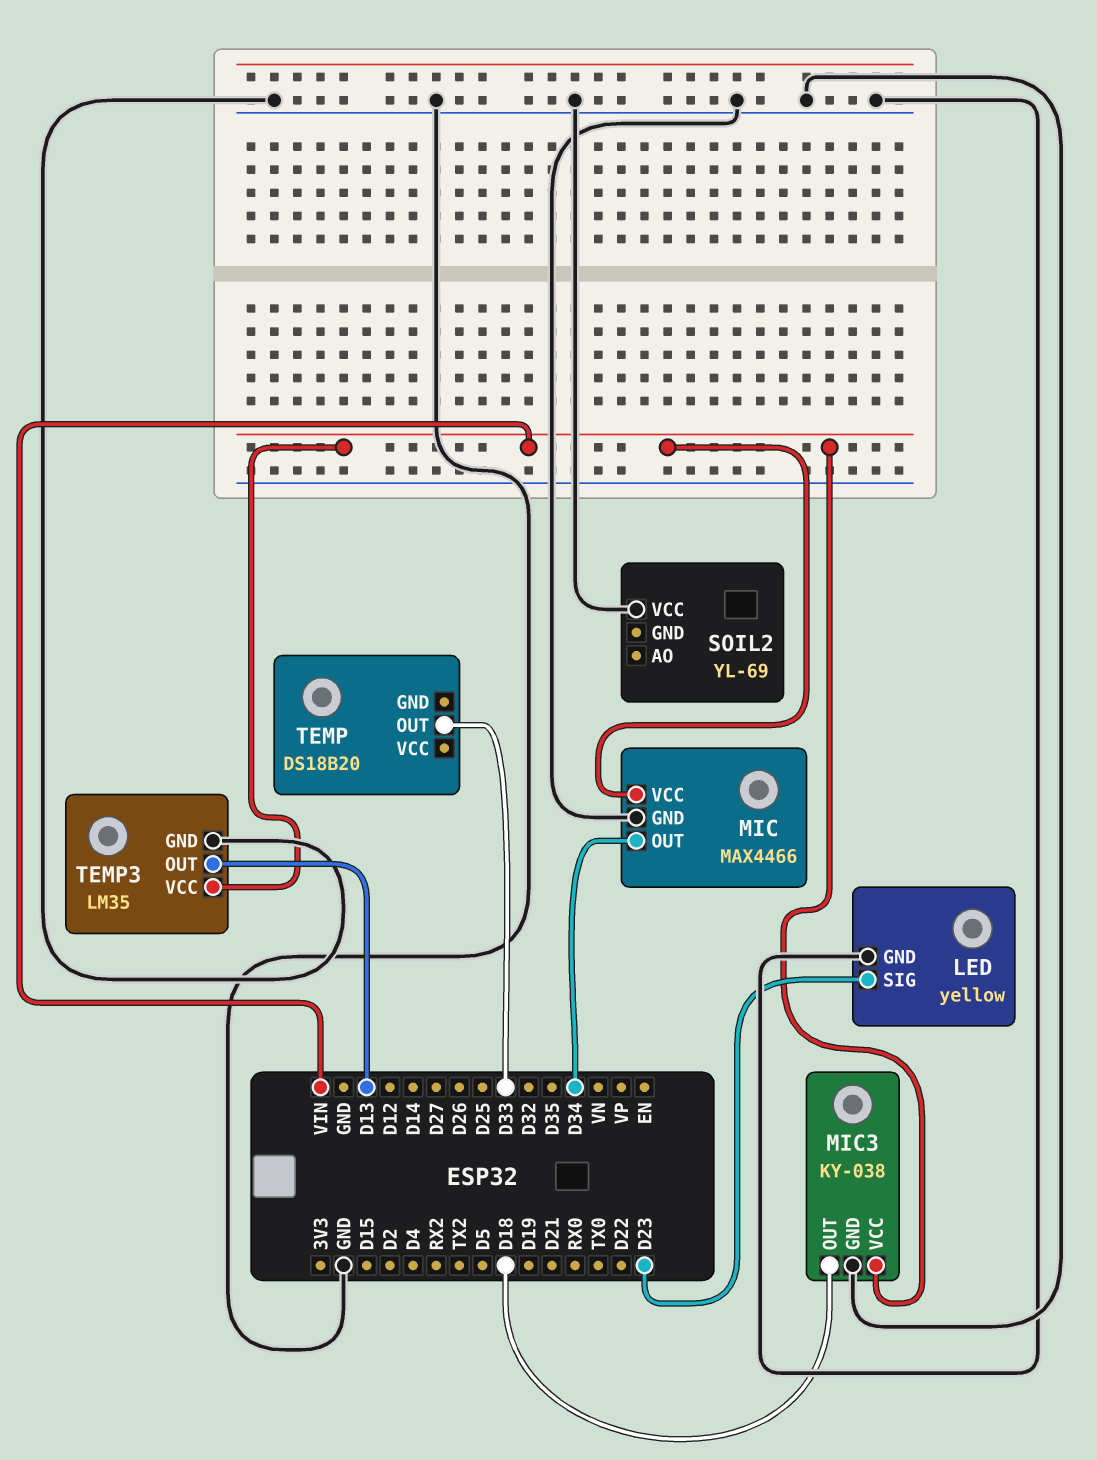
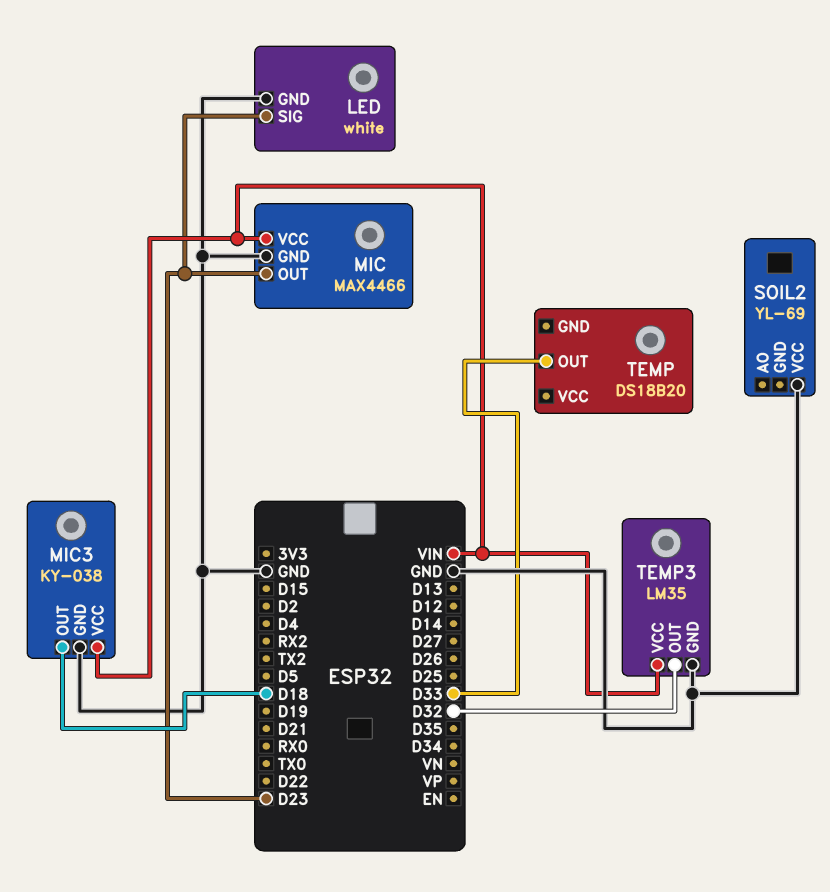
LED: yellow -> white
MIC pin OUT: D34 -> D23
TEMP3 pin OUT: D13 -> D32

